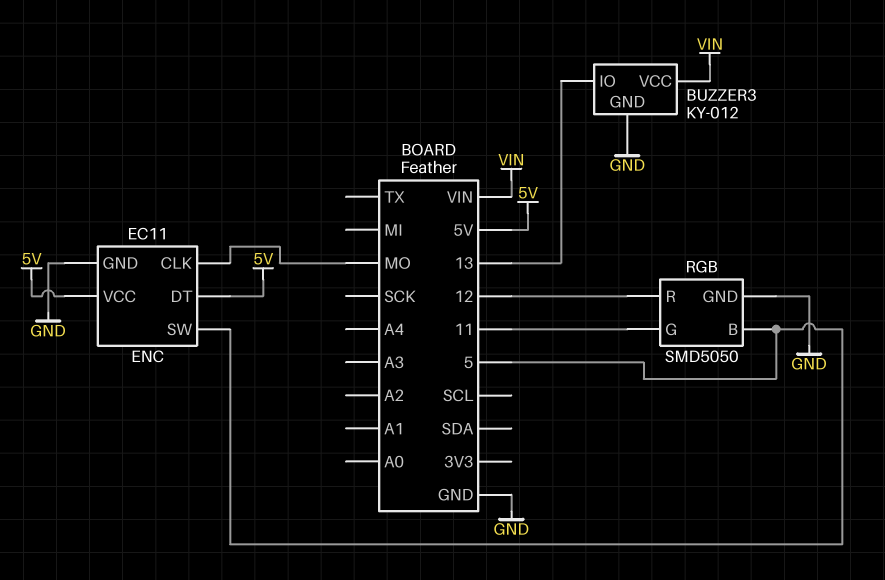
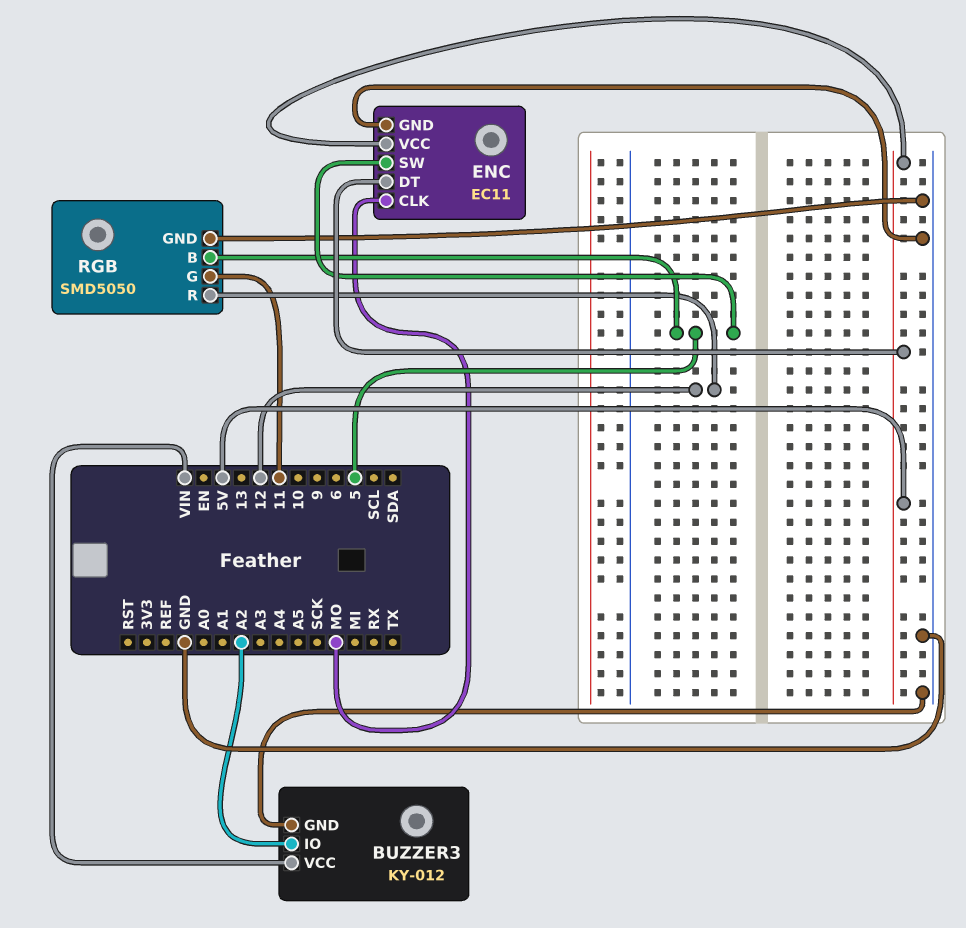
BUZZER3 pin IO: 13 -> A2

